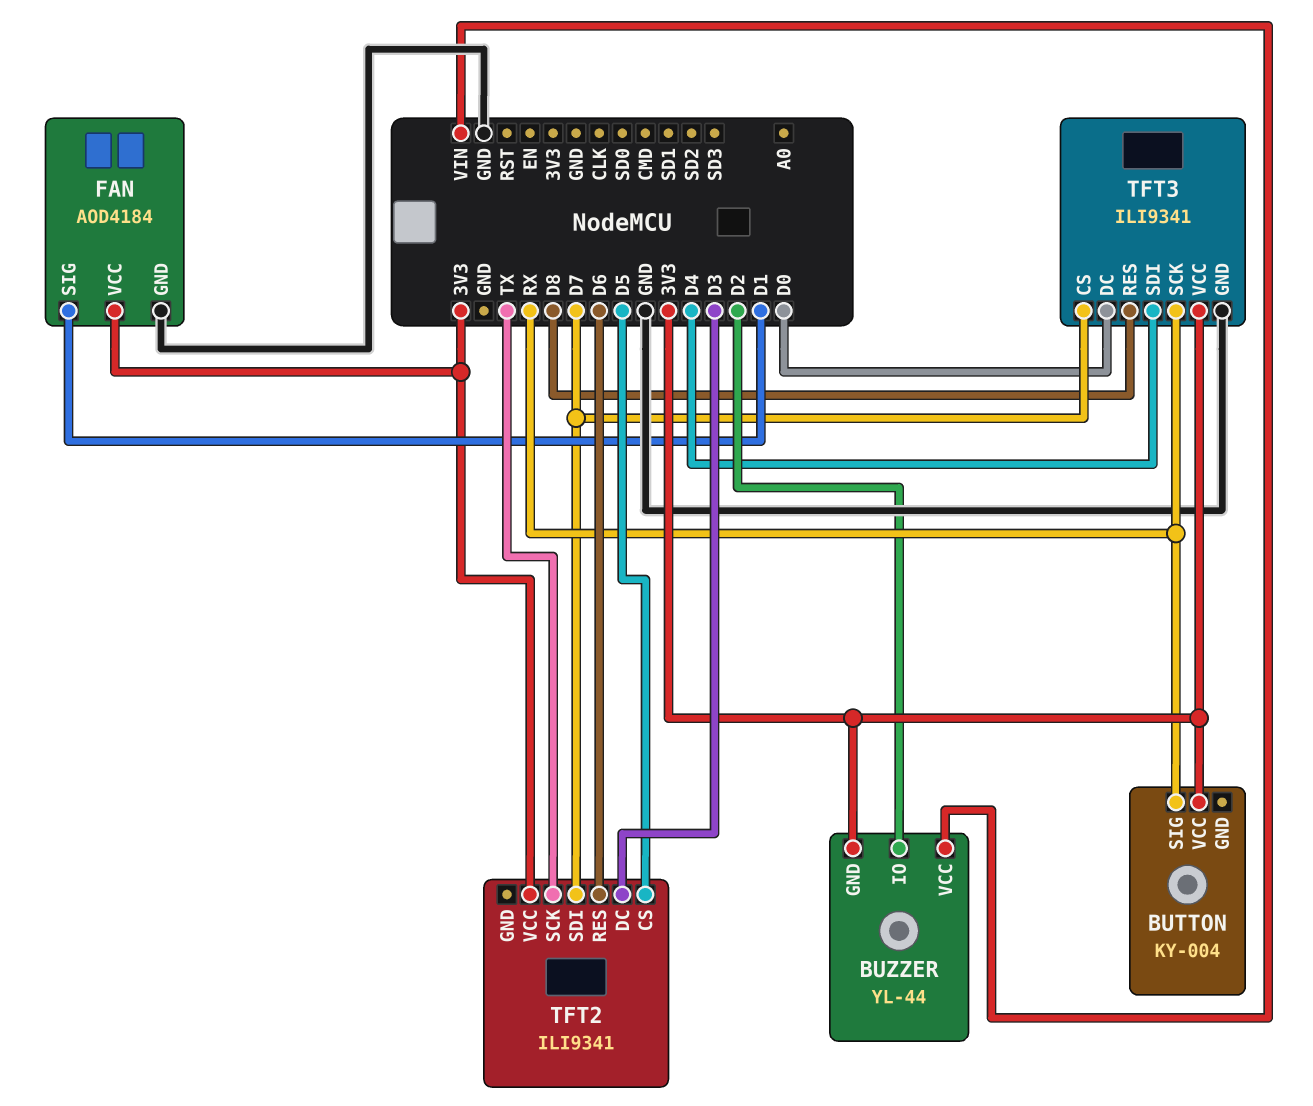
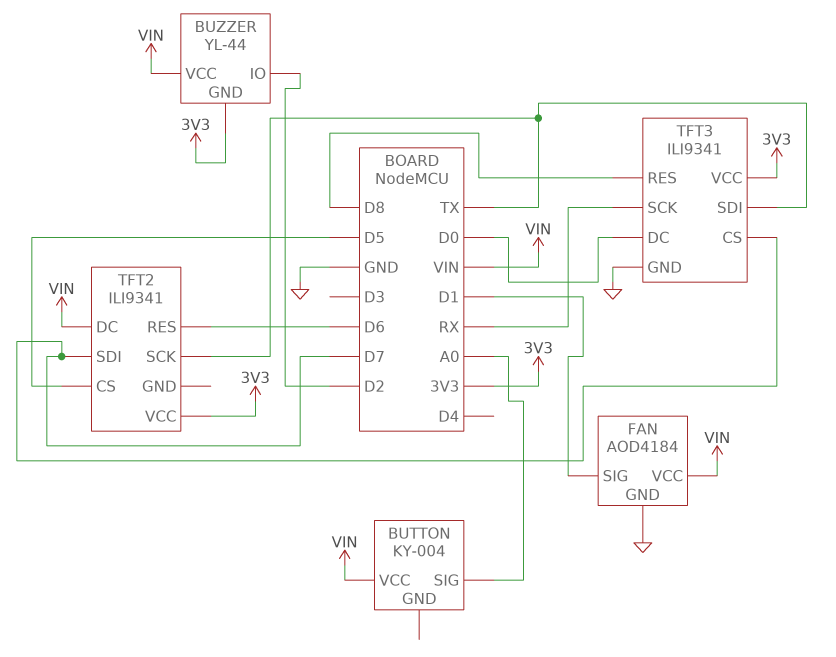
BUTTON pin SIG: RX -> A0
BUTTON pin VCC: 3V3 -> VIN
FAN pin VCC: 3V3 -> VIN
TFT2 pin DC: D3 -> VIN
TFT3 pin SDI: D4 -> TX

